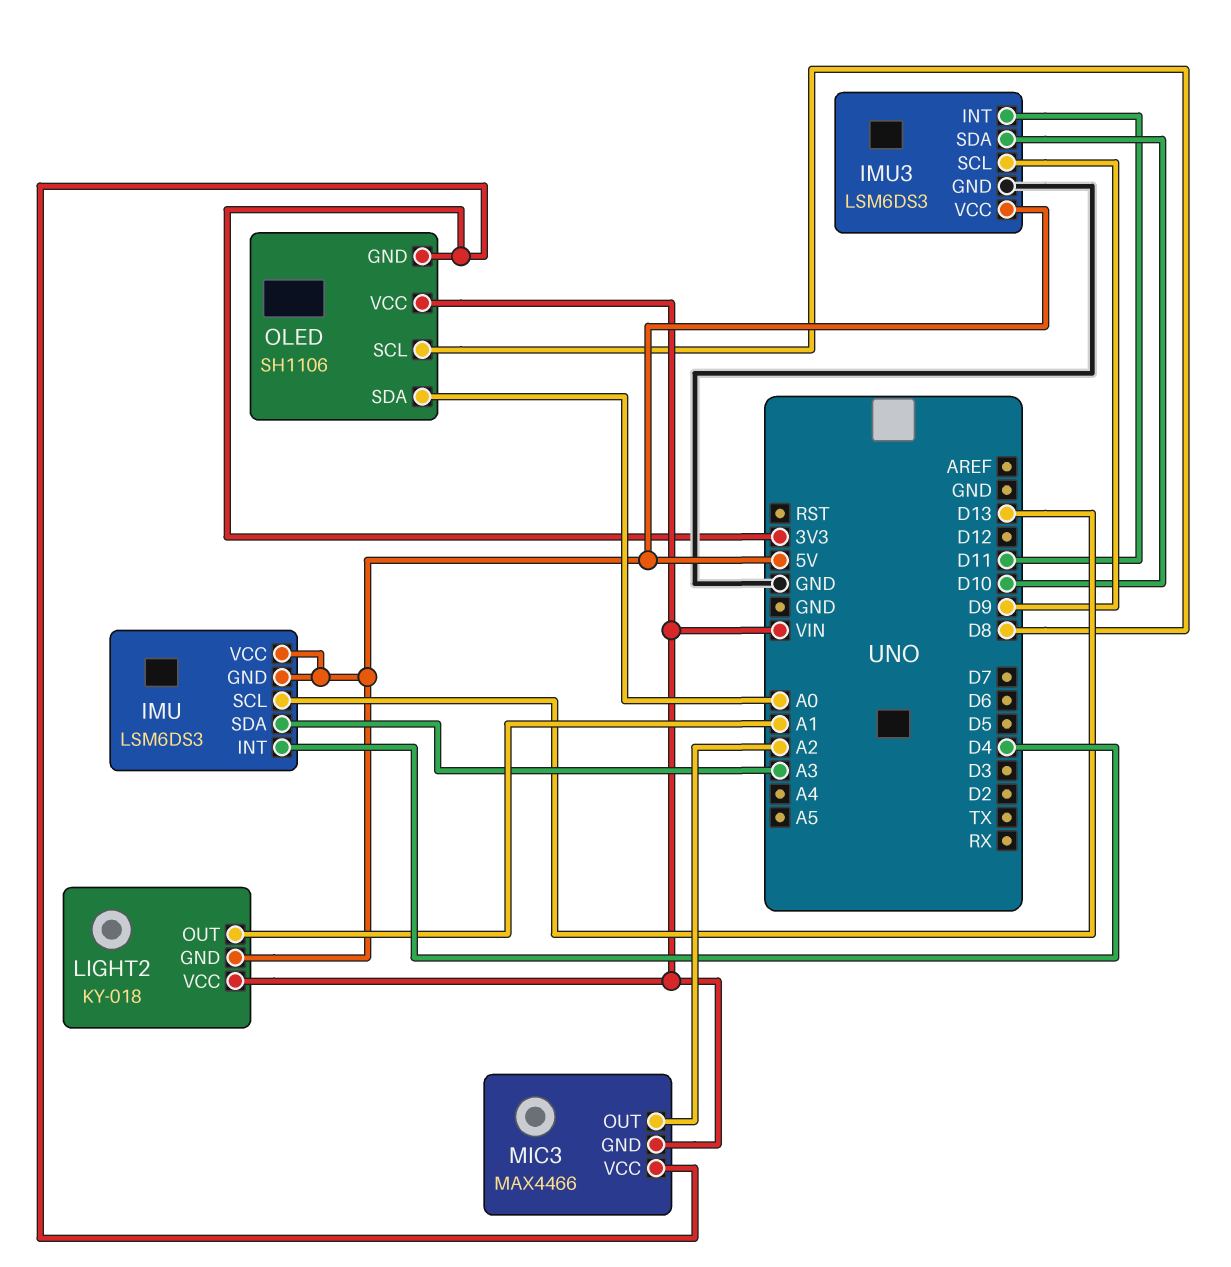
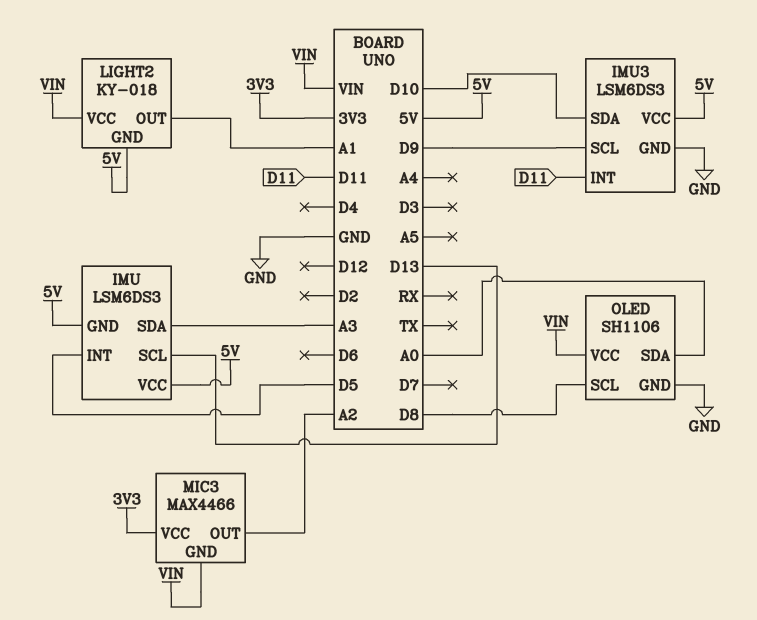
IMU pin INT: D4 -> D5
OLED pin GND: 3V3 -> GND

